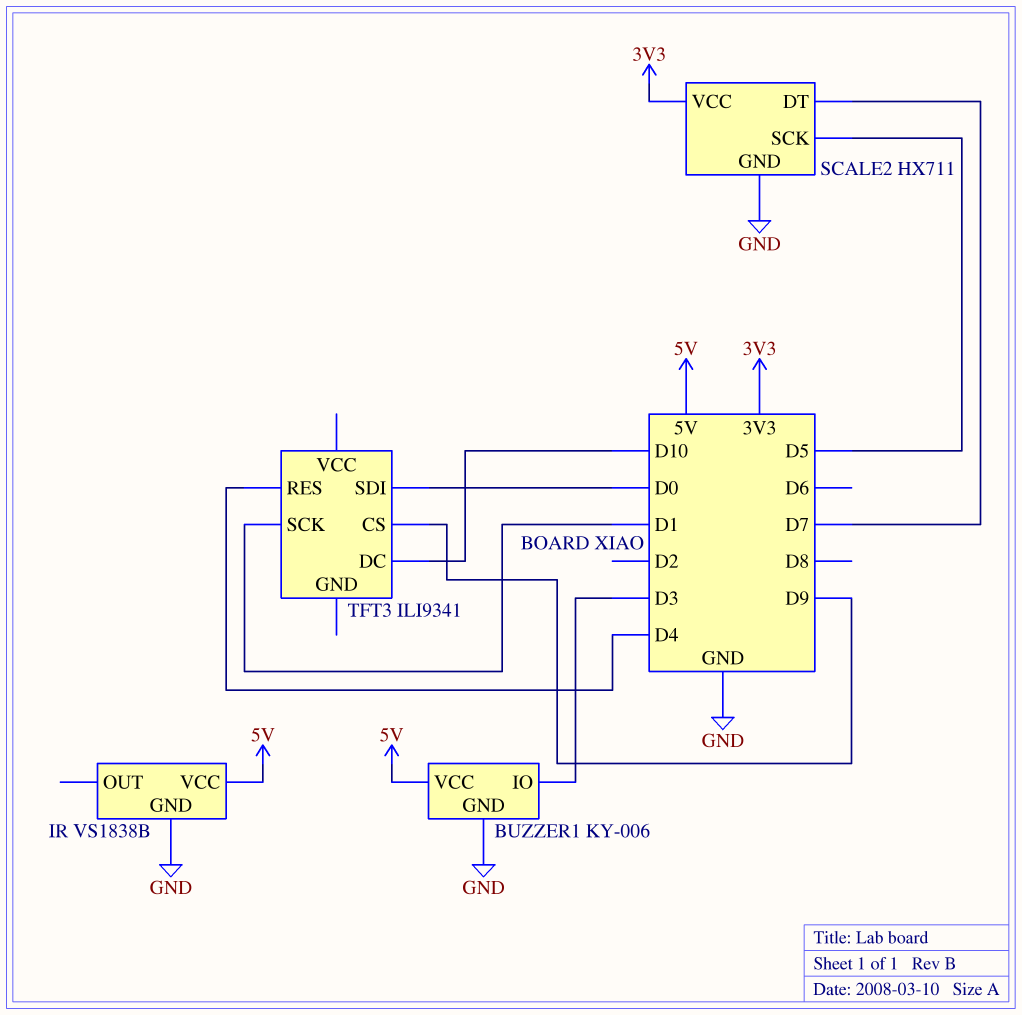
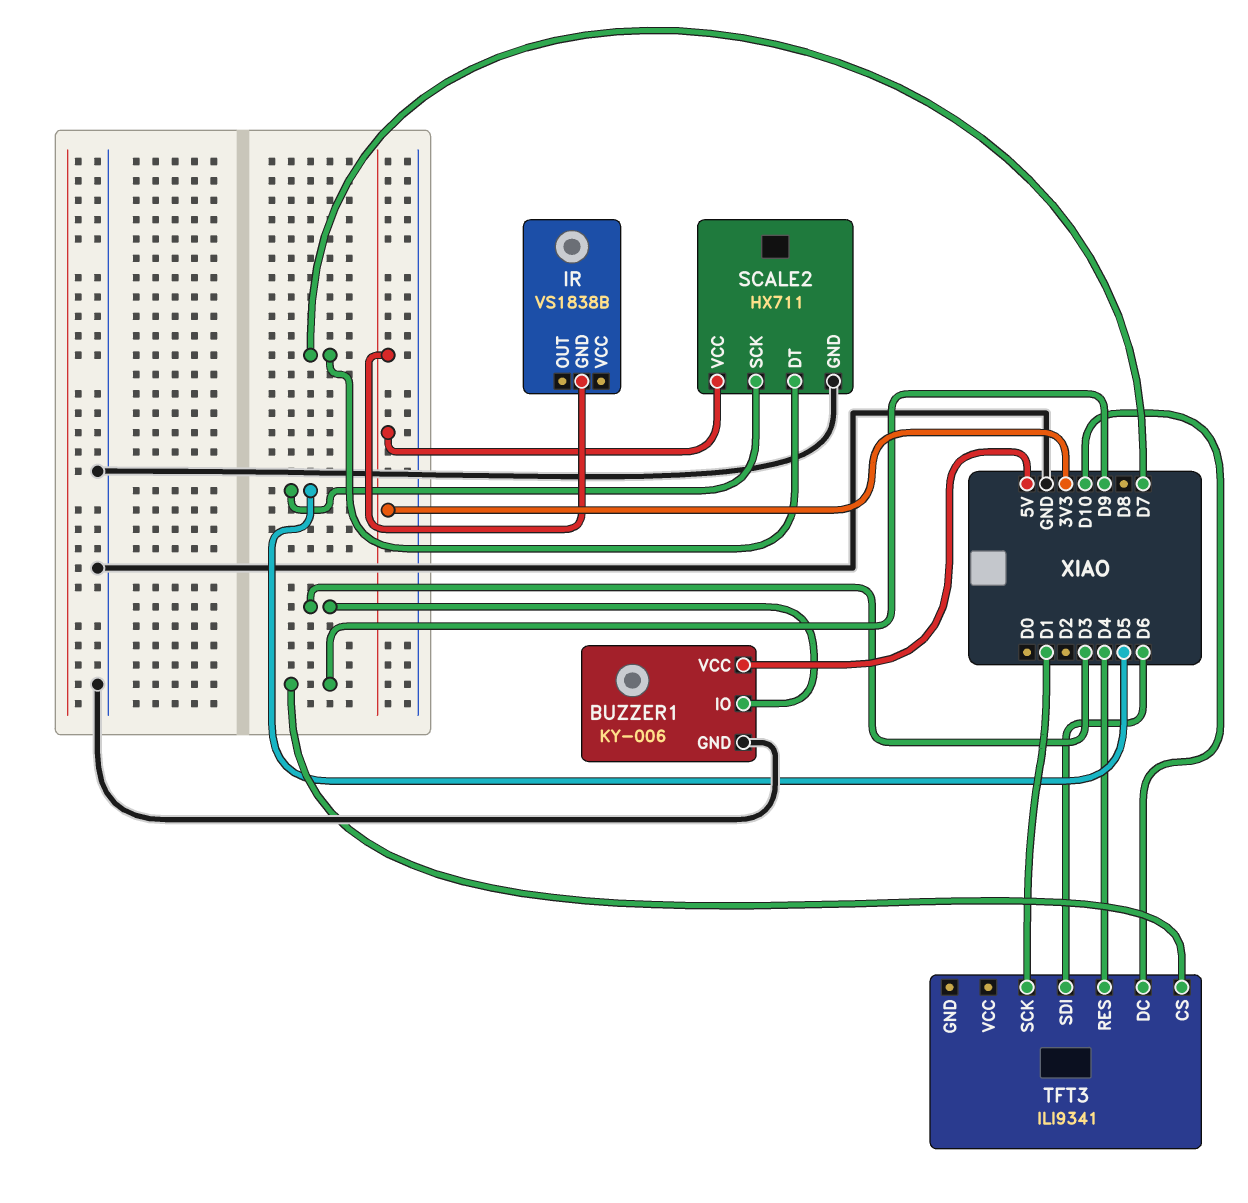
IR pin GND: GND -> 3V3
IR pin VCC: 5V -> none
TFT3 pin SDI: D0 -> D6

